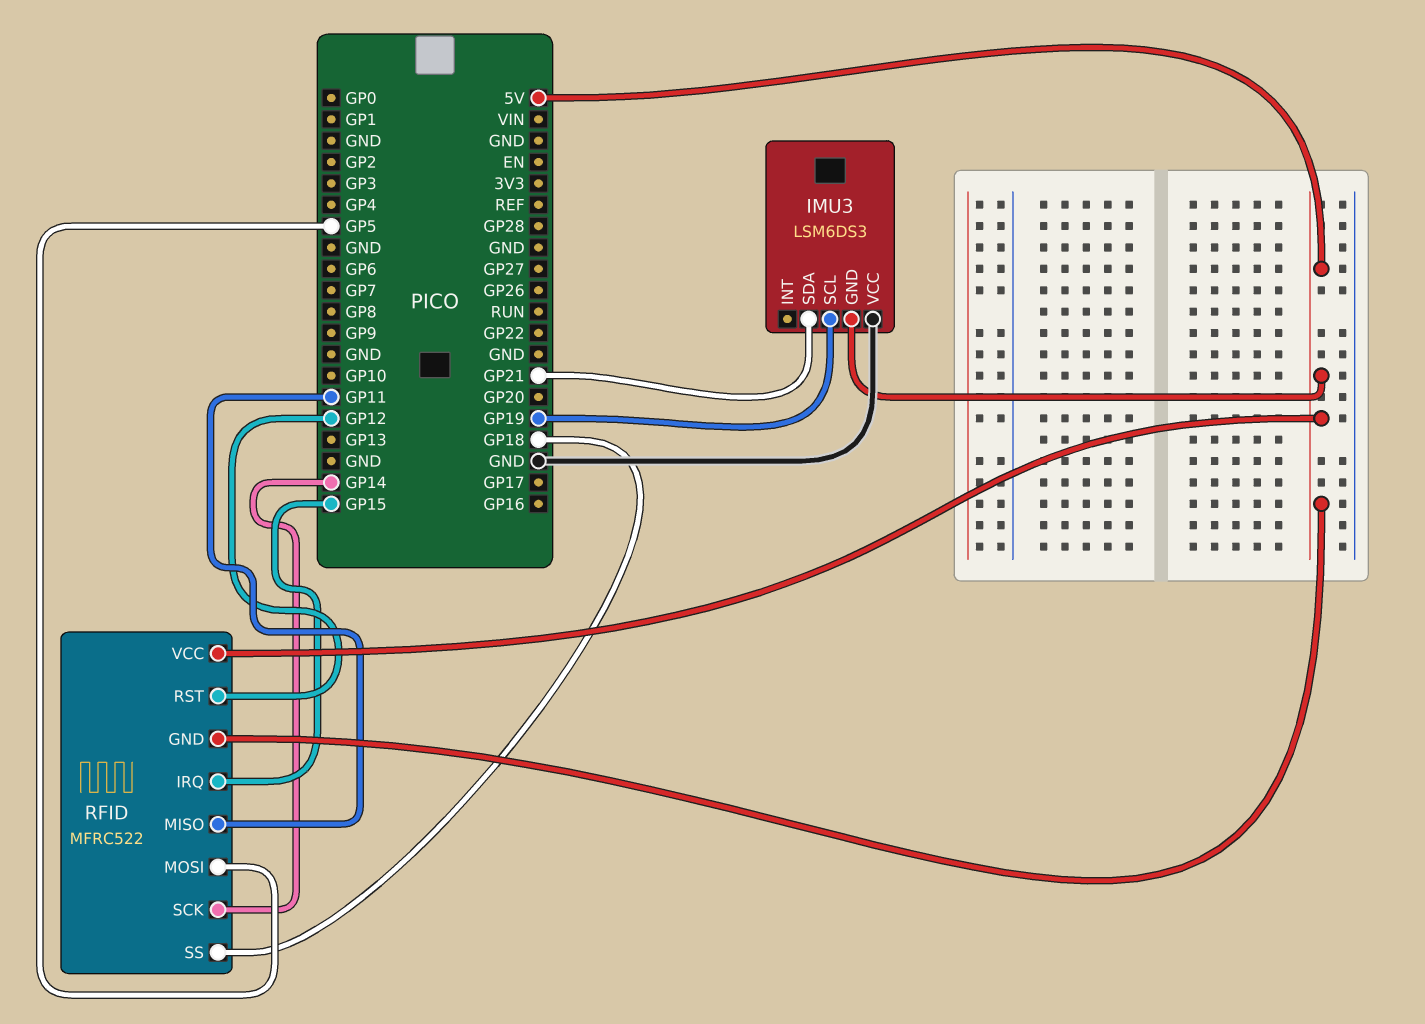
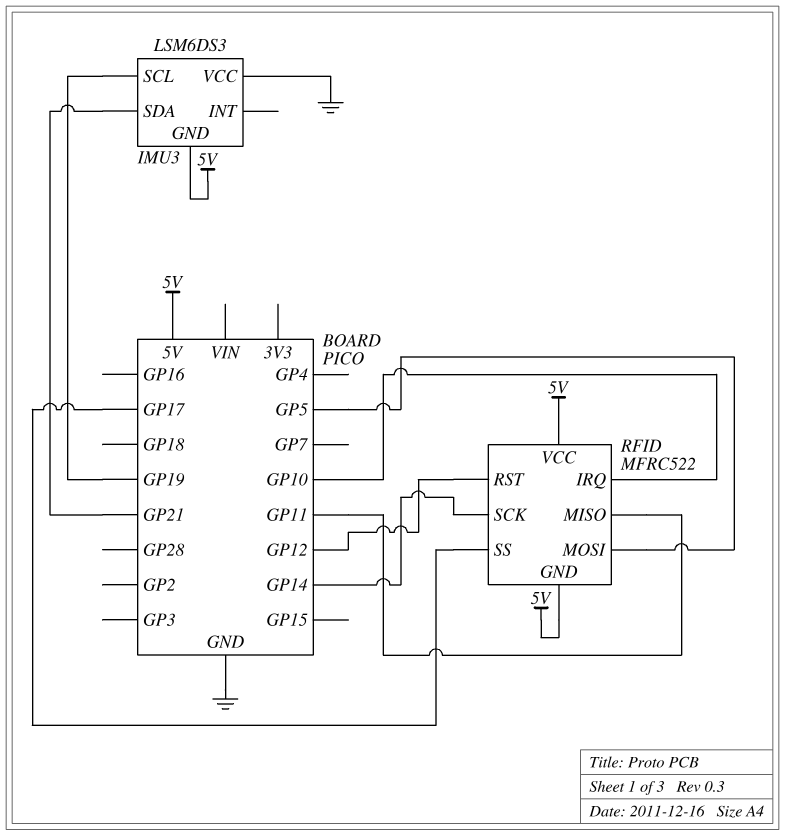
RFID pin IRQ: GP15 -> GP10
RFID pin SS: GP18 -> GP17

